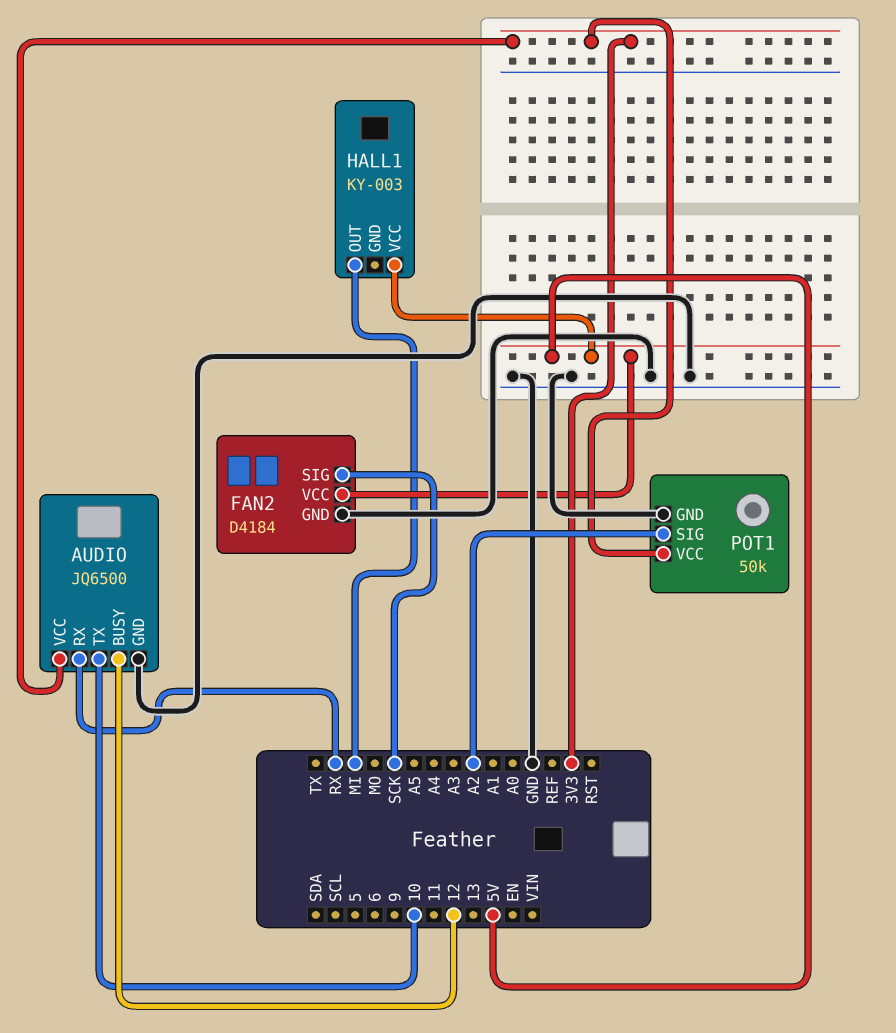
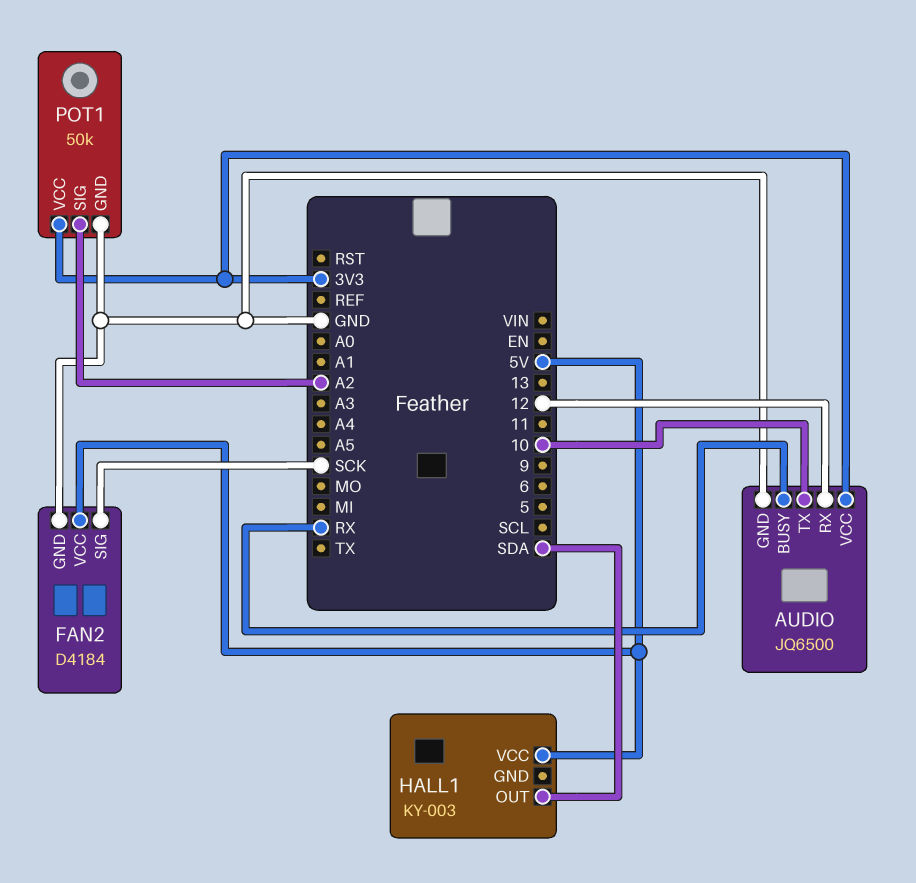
AUDIO pin BUSY: 12 -> RX
AUDIO pin RX: RX -> 12
HALL1 pin OUT: MI -> SDA

